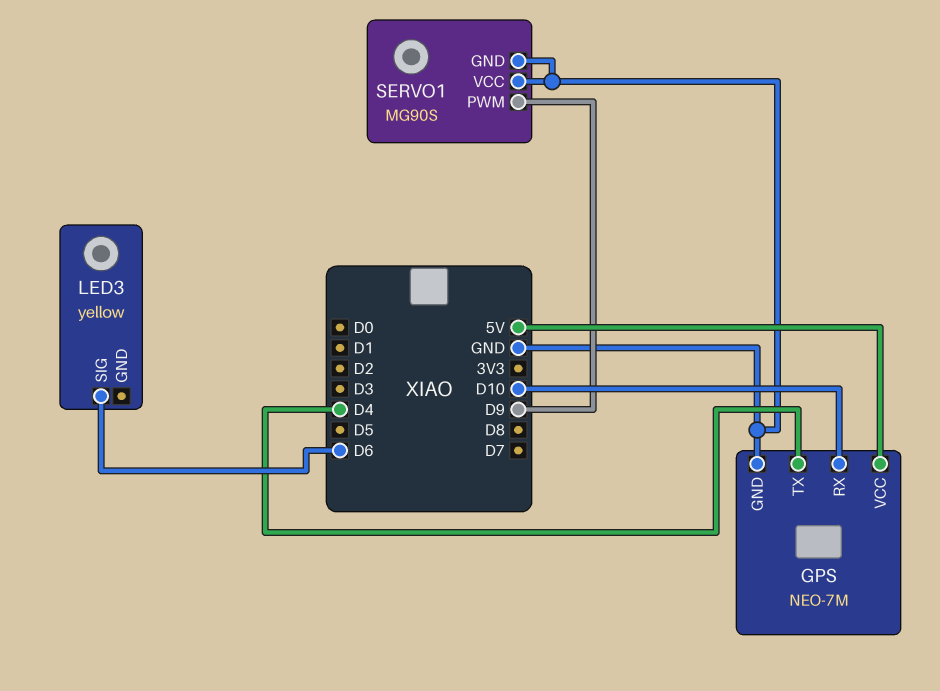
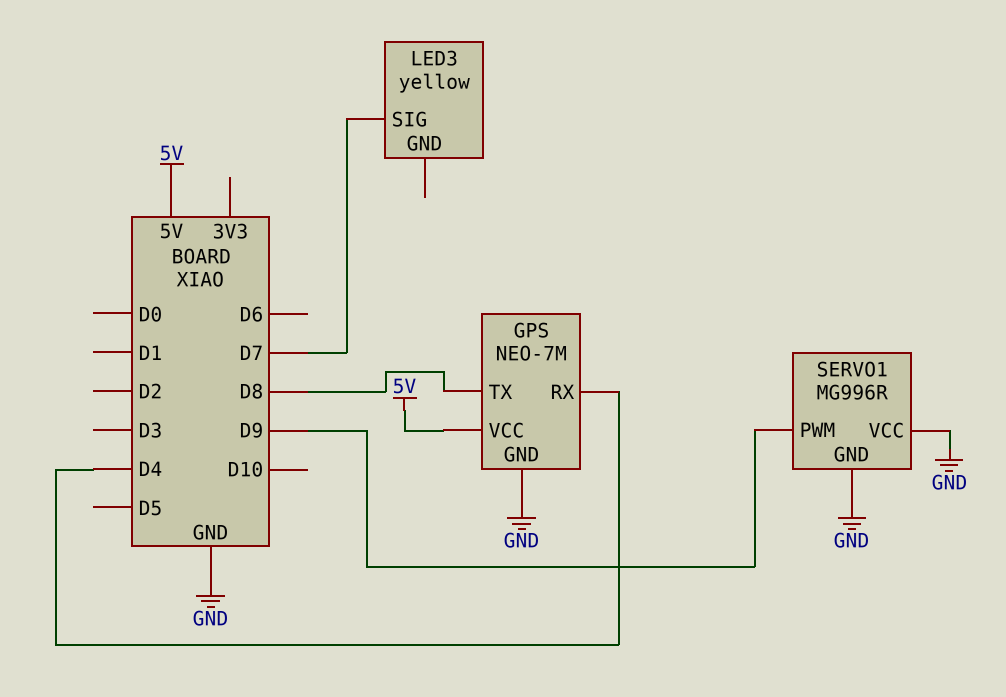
GPS pin RX: D10 -> D4
GPS pin TX: D4 -> D8
LED3 pin SIG: D6 -> D7
SERVO1: MG90S -> MG996R

